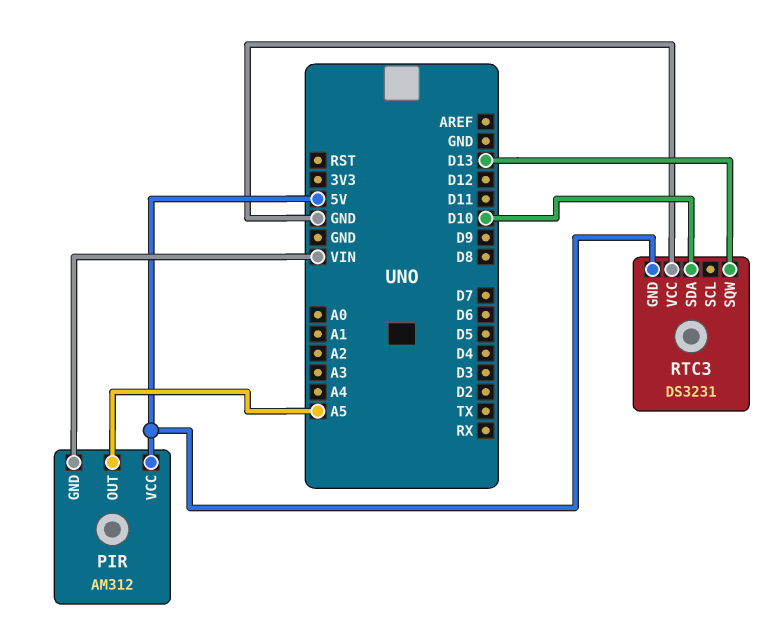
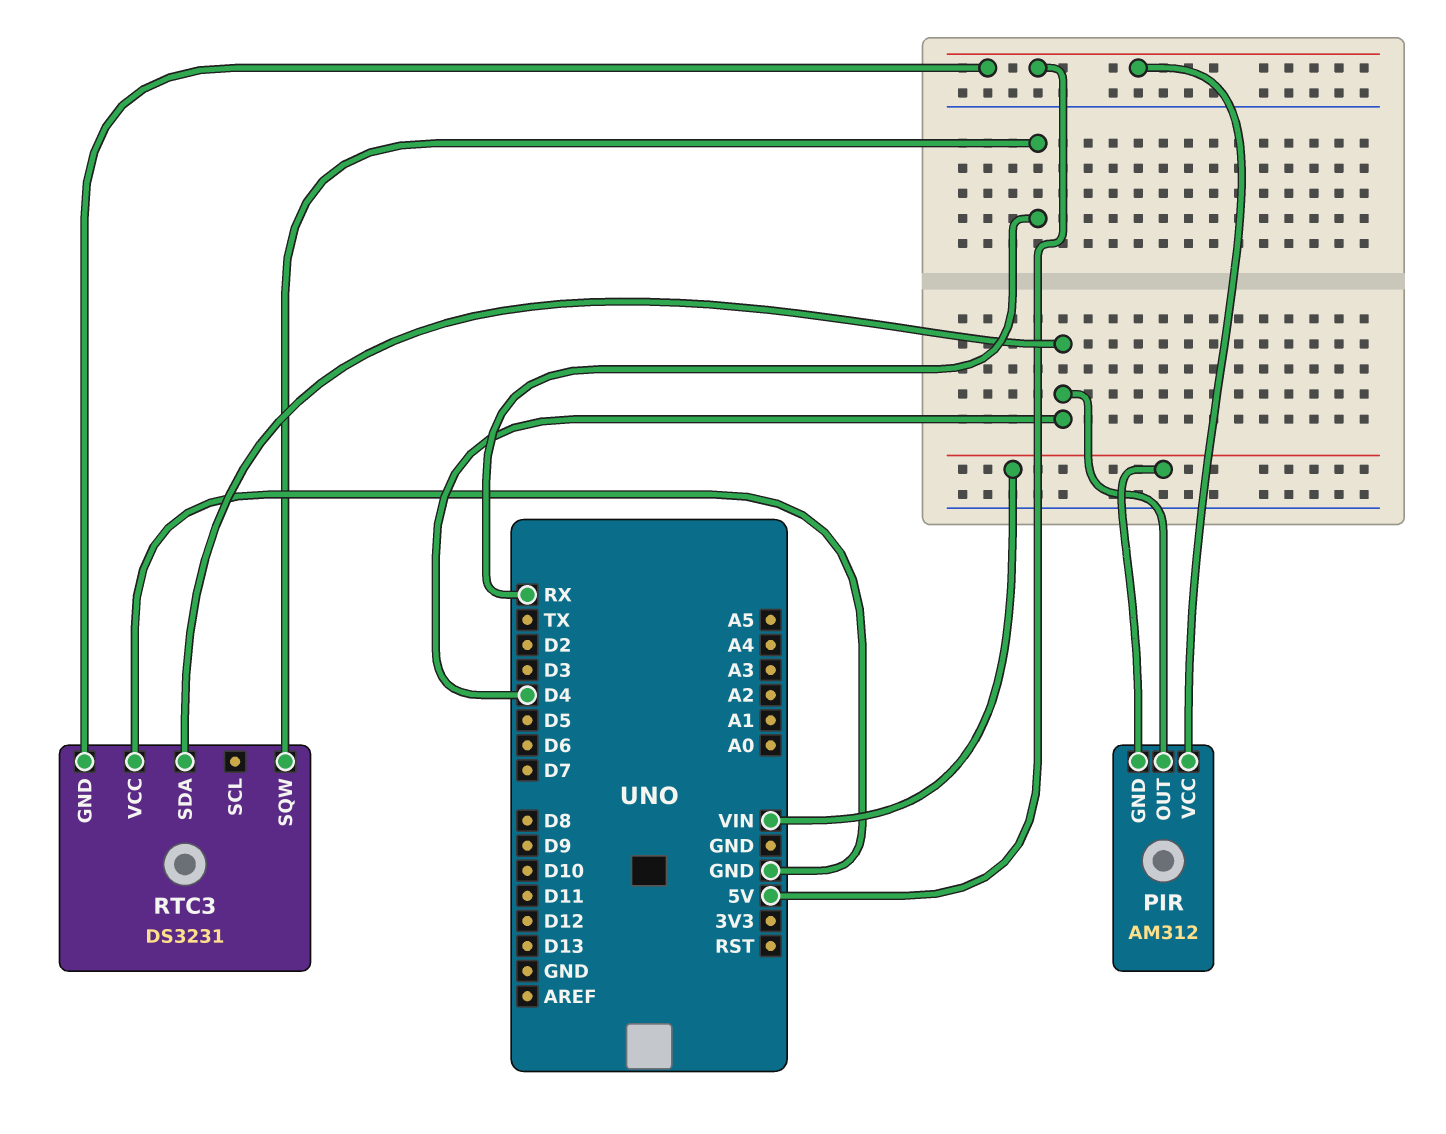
PIR pin OUT: A5 -> D4
RTC3 pin SDA: D10 -> D4
RTC3 pin SQW: D13 -> RX

